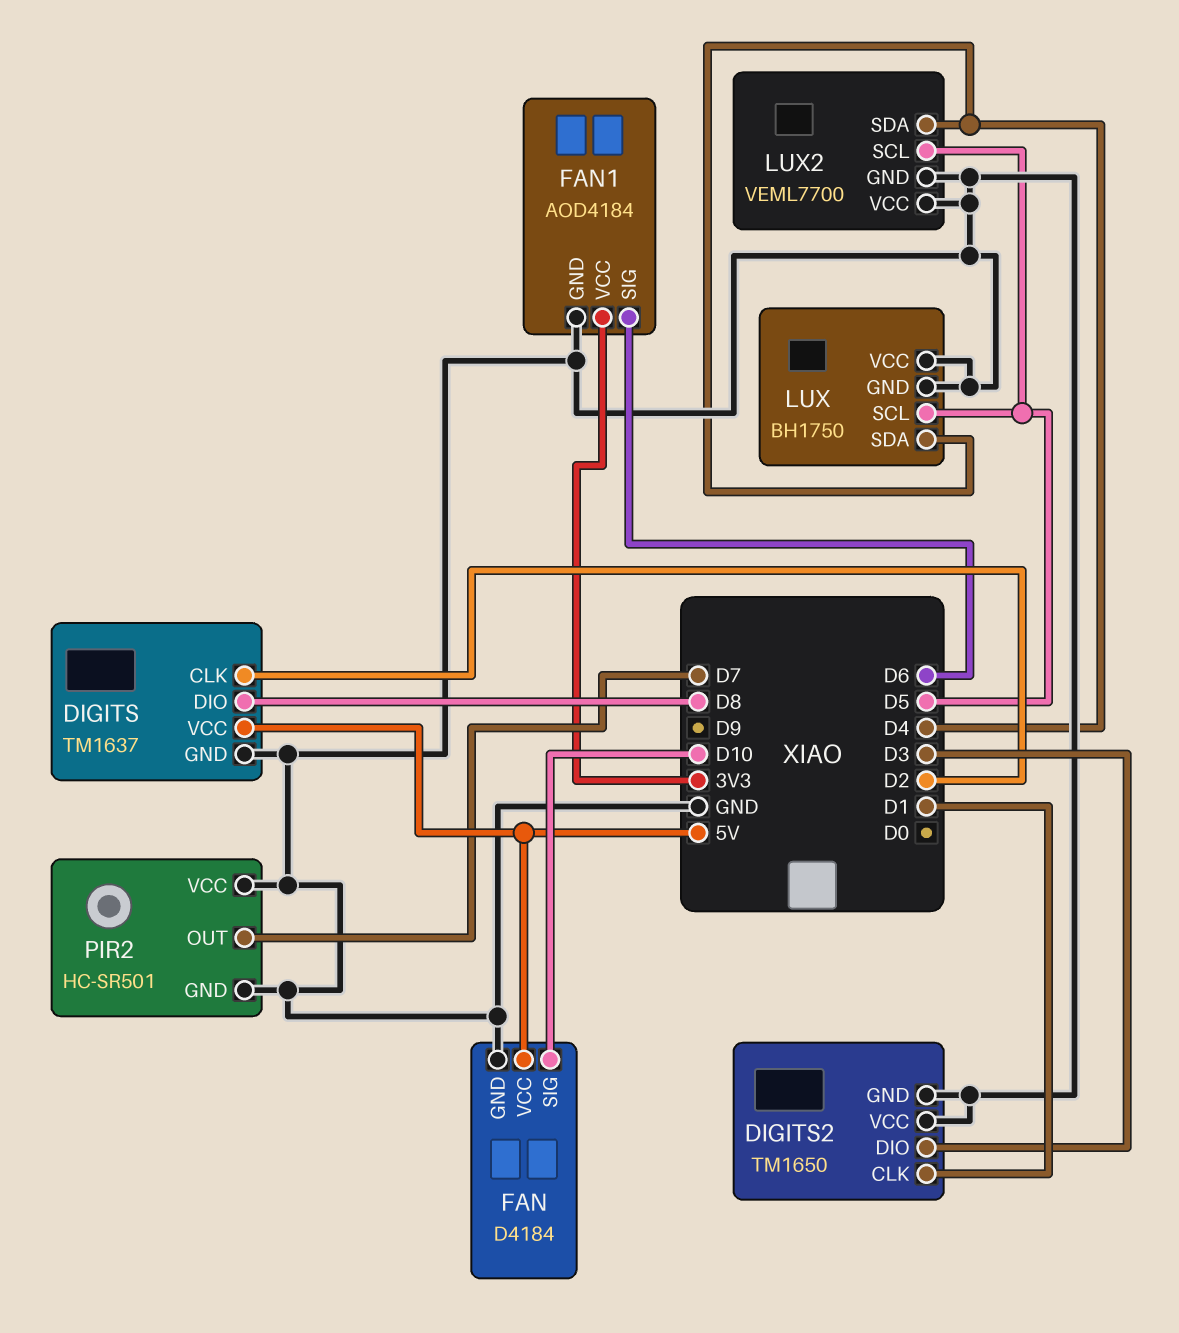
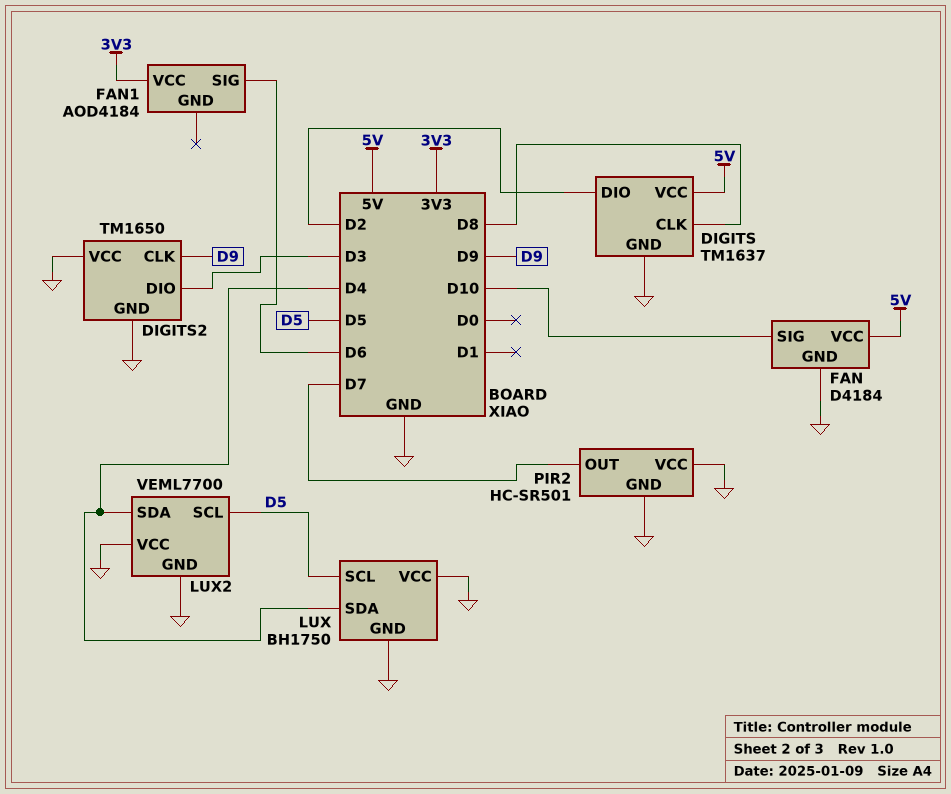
DIGITS pin CLK: D2 -> D8
DIGITS pin DIO: D8 -> D2
DIGITS2 pin CLK: D1 -> D9
FAN1 pin GND: GND -> none

